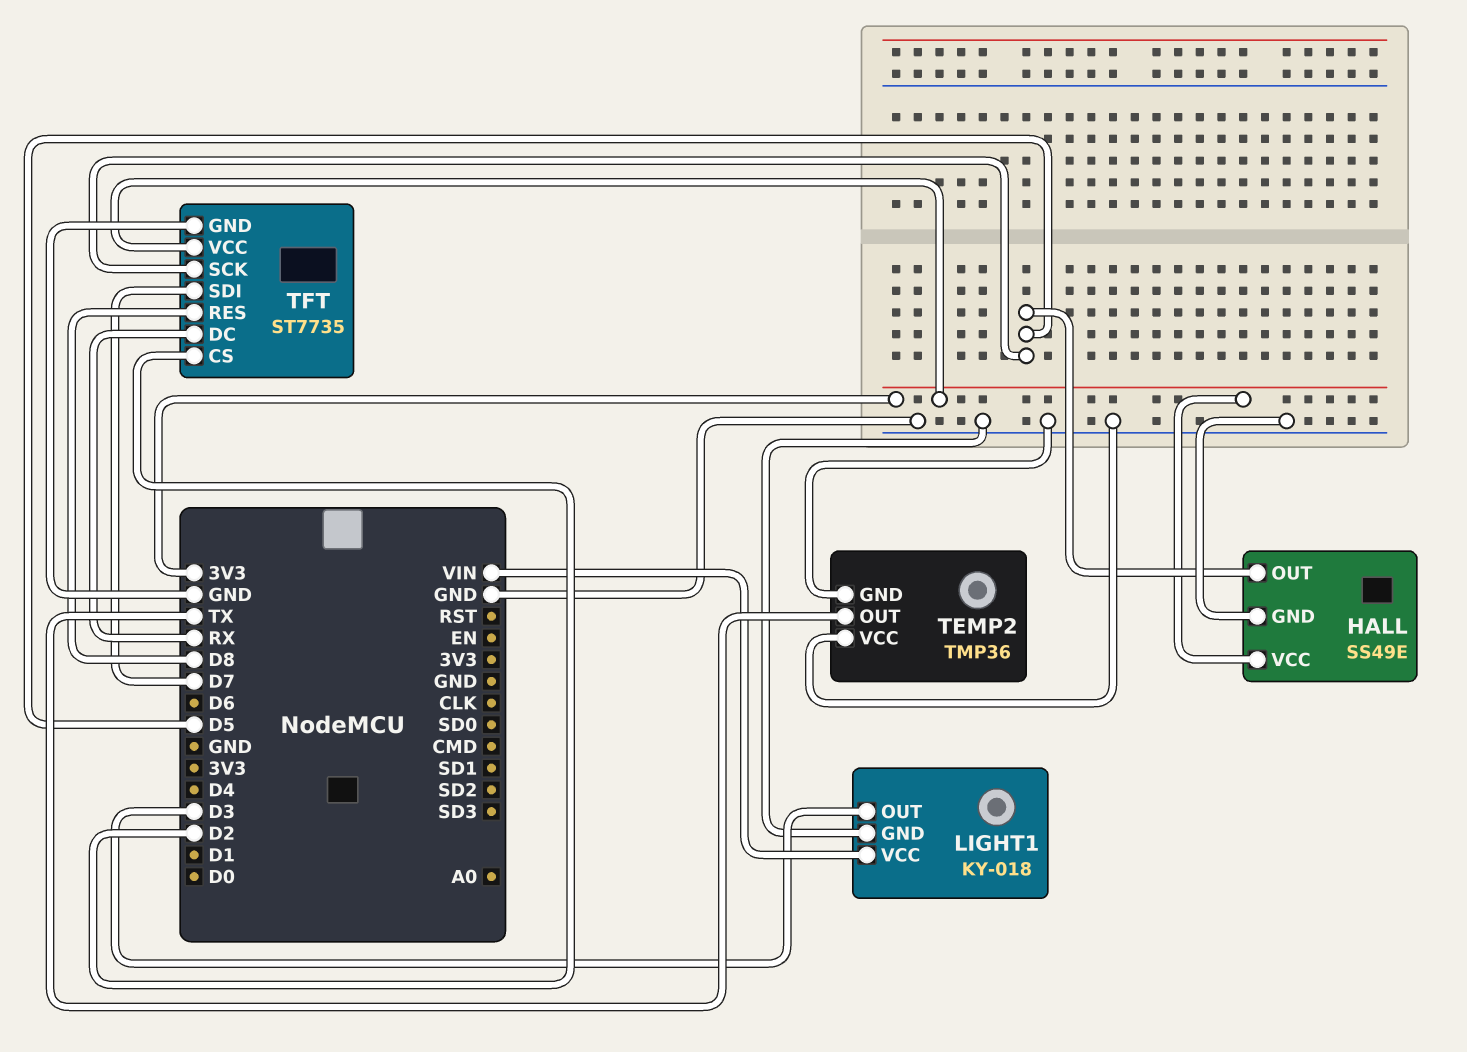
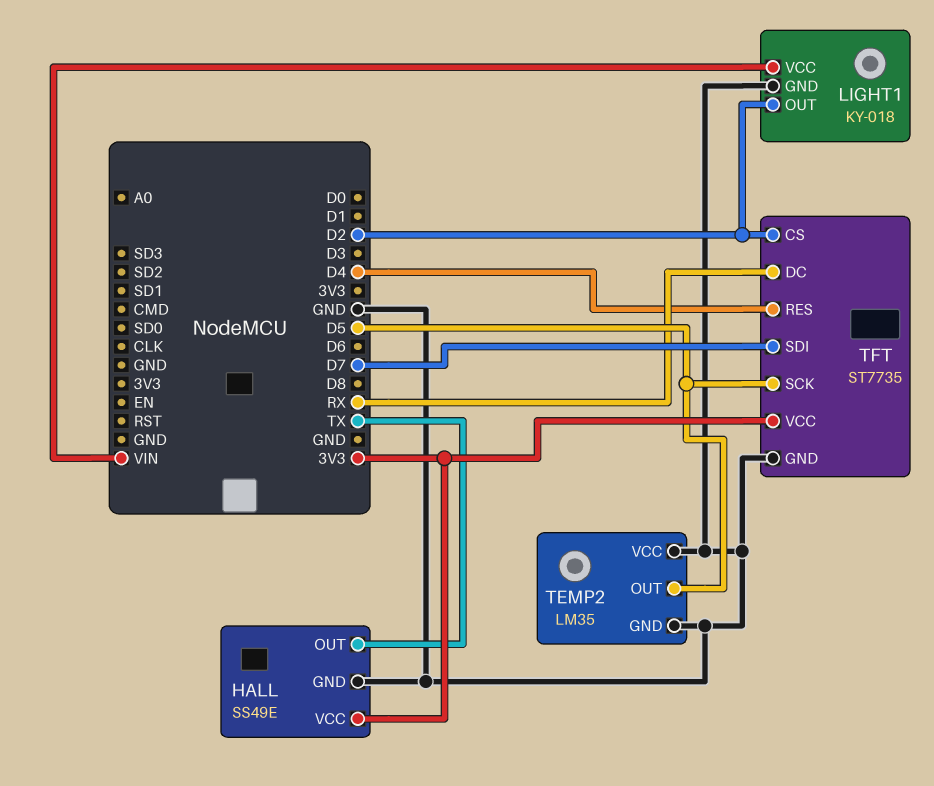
HALL pin OUT: D5 -> TX
LIGHT1 pin OUT: D3 -> D2
TEMP2: TMP36 -> LM35
TEMP2 pin OUT: TX -> D5
TFT pin RES: D8 -> D4

